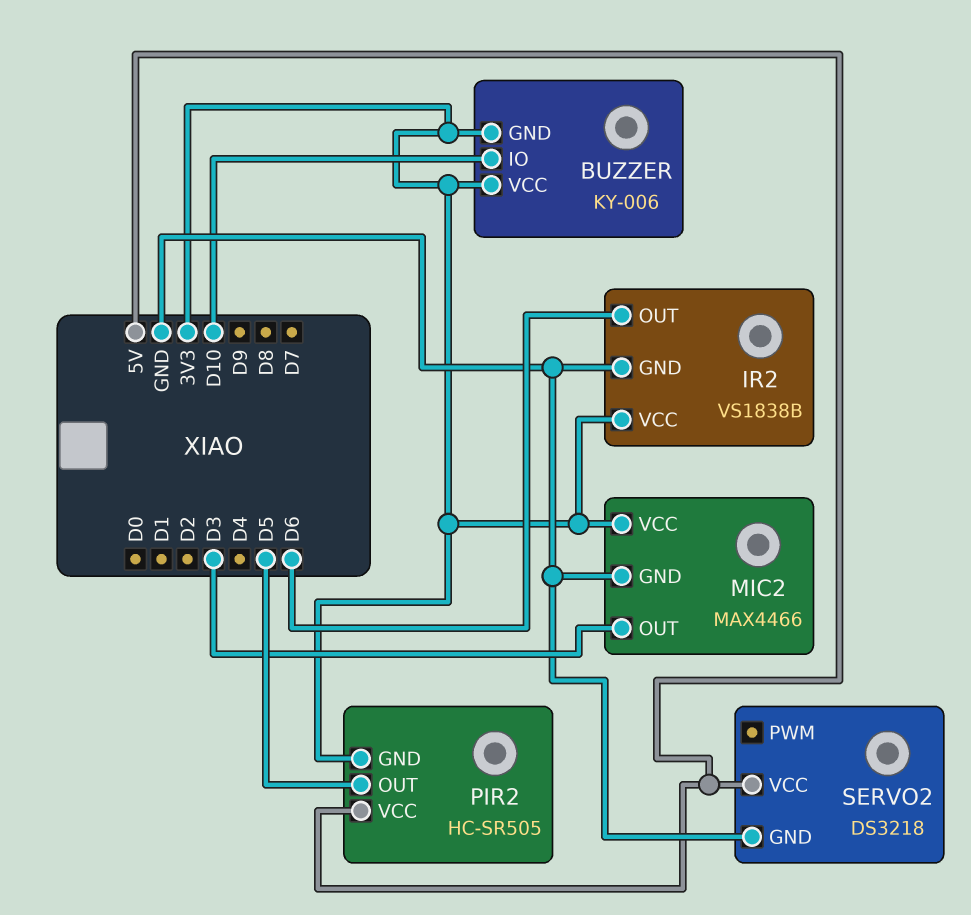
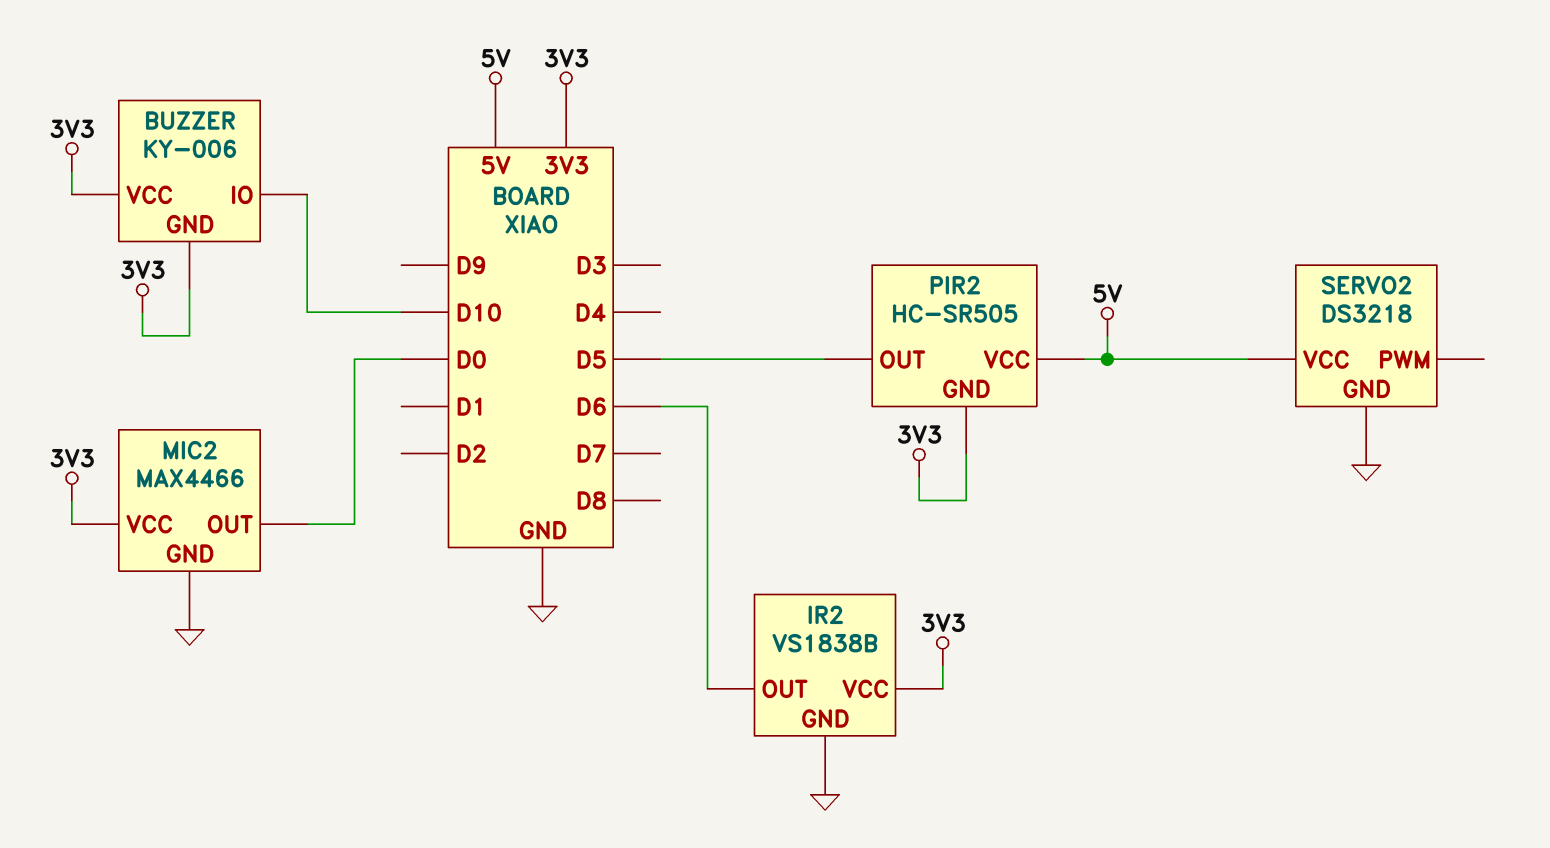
MIC2 pin OUT: D3 -> D0

